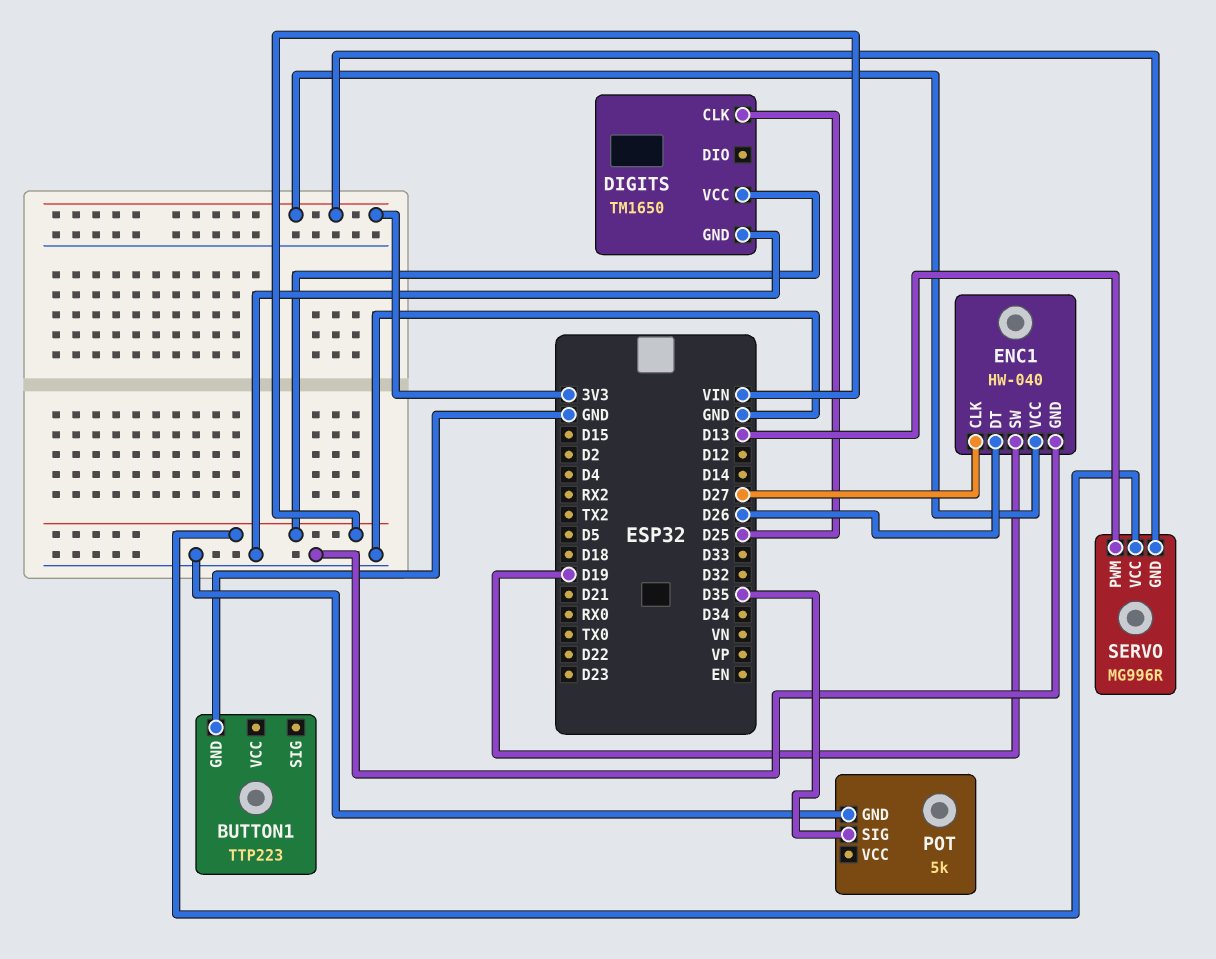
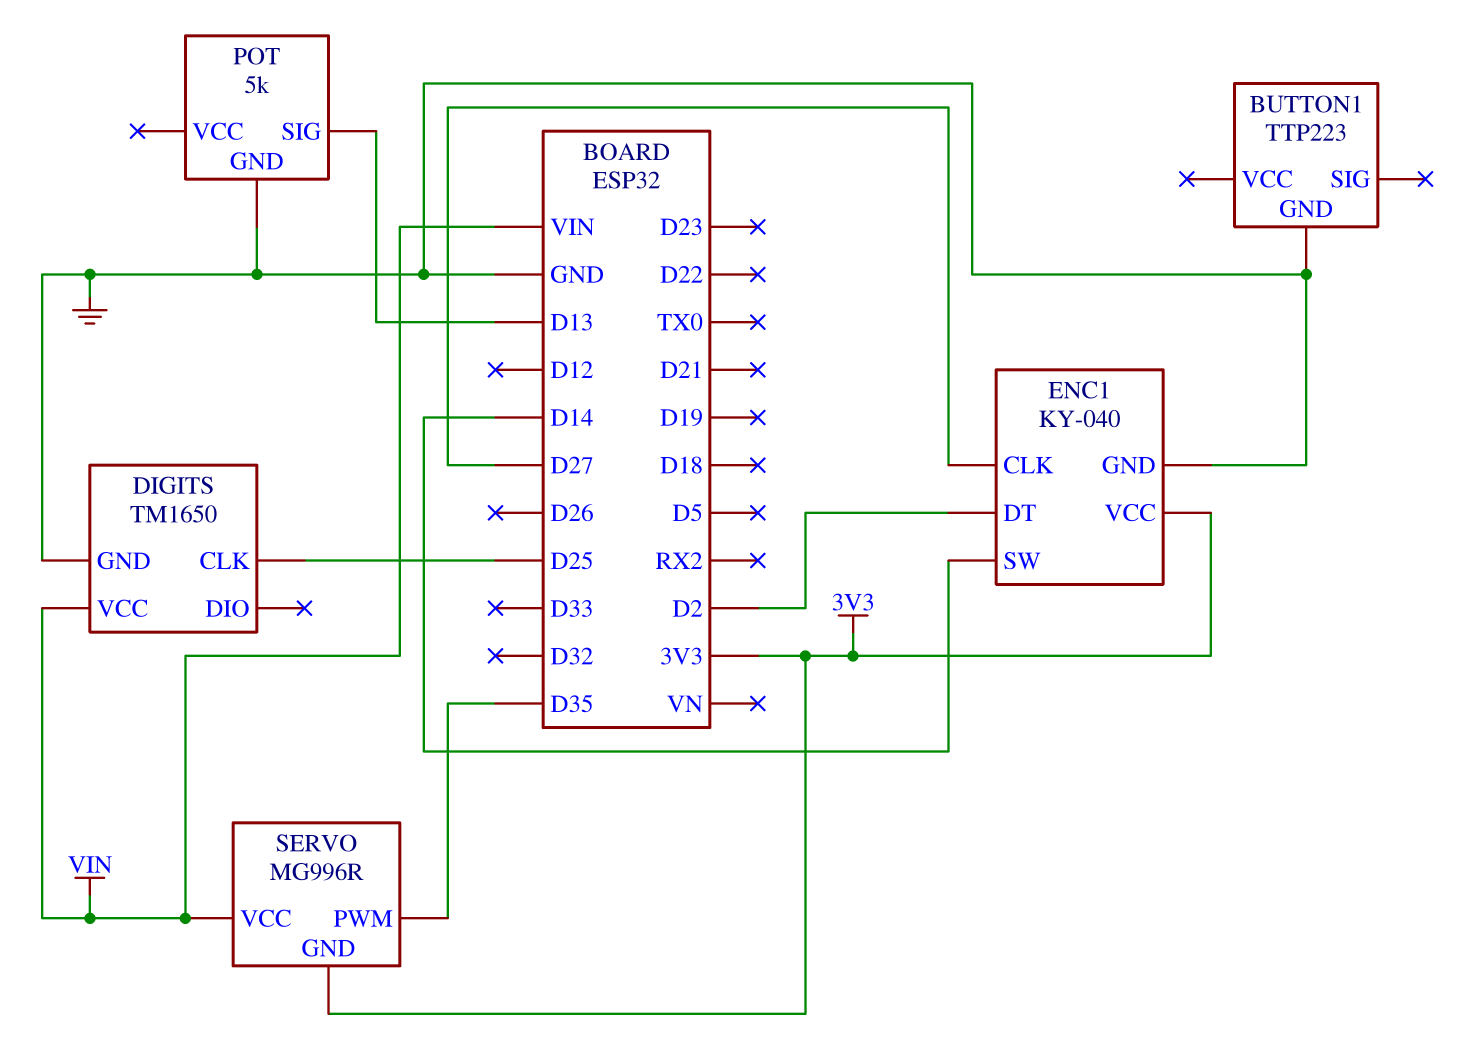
ENC1: HW-040 -> KY-040
ENC1 pin DT: D26 -> D2
ENC1 pin SW: D19 -> D14
POT pin SIG: D35 -> D13
SERVO pin PWM: D13 -> D35

